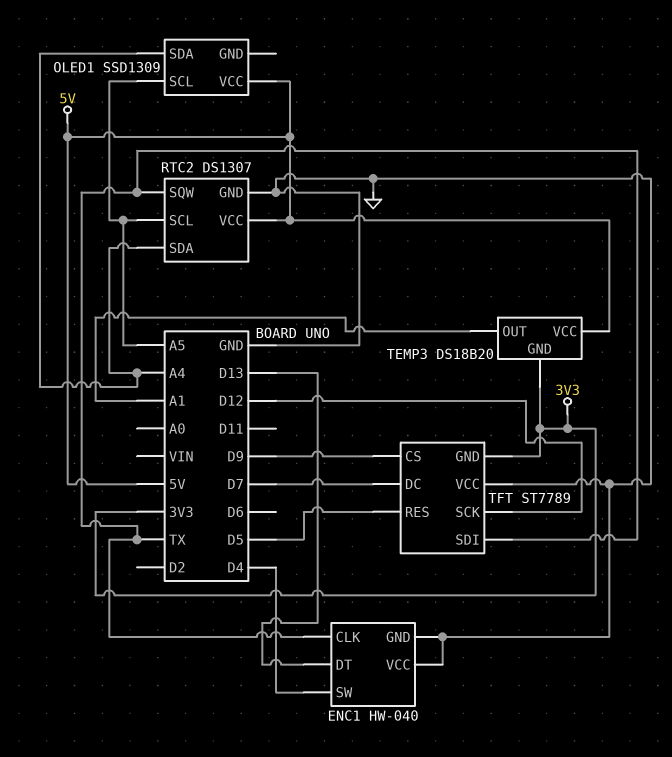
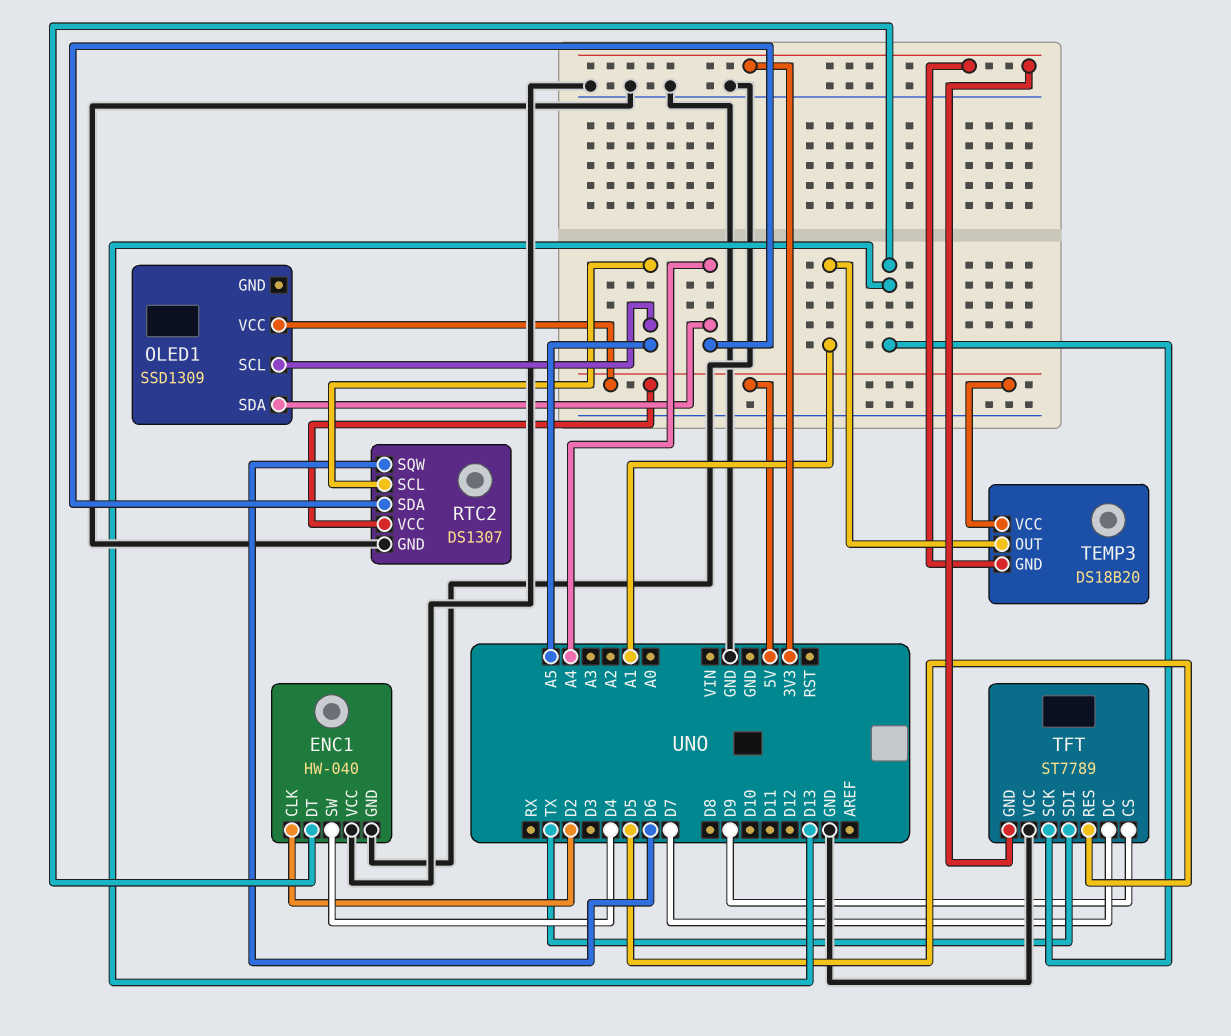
ENC1 pin CLK: TX -> D2
RTC2 pin SQW: TX -> D6
TFT pin SCK: D12 -> D13

